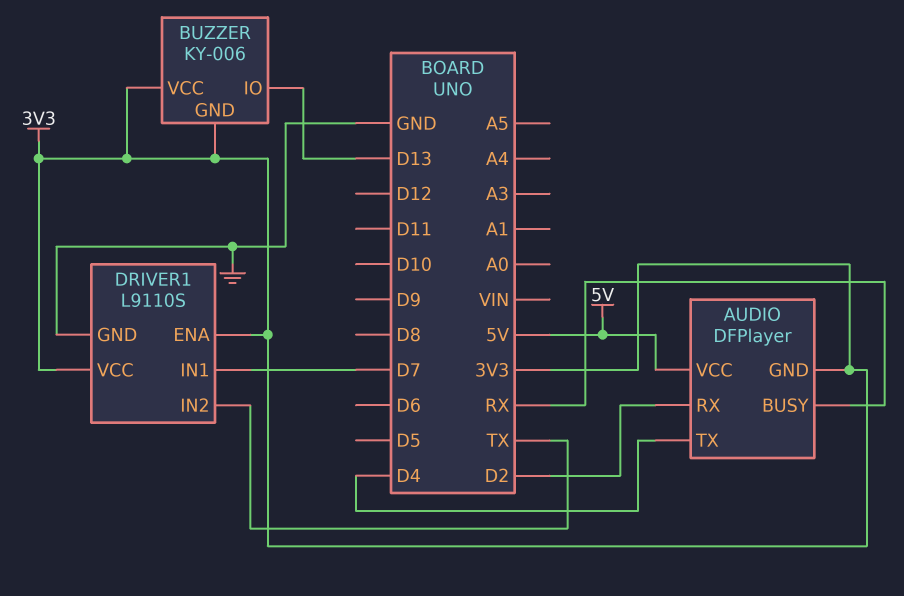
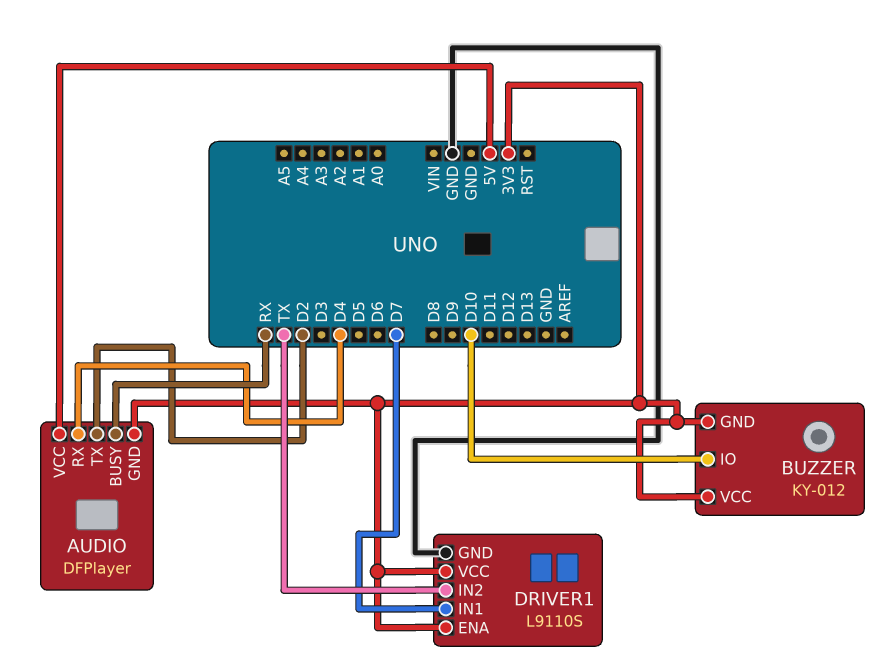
AUDIO pin RX: D2 -> D4
AUDIO pin TX: D4 -> D2
BUZZER: KY-006 -> KY-012
BUZZER pin IO: D13 -> D10

